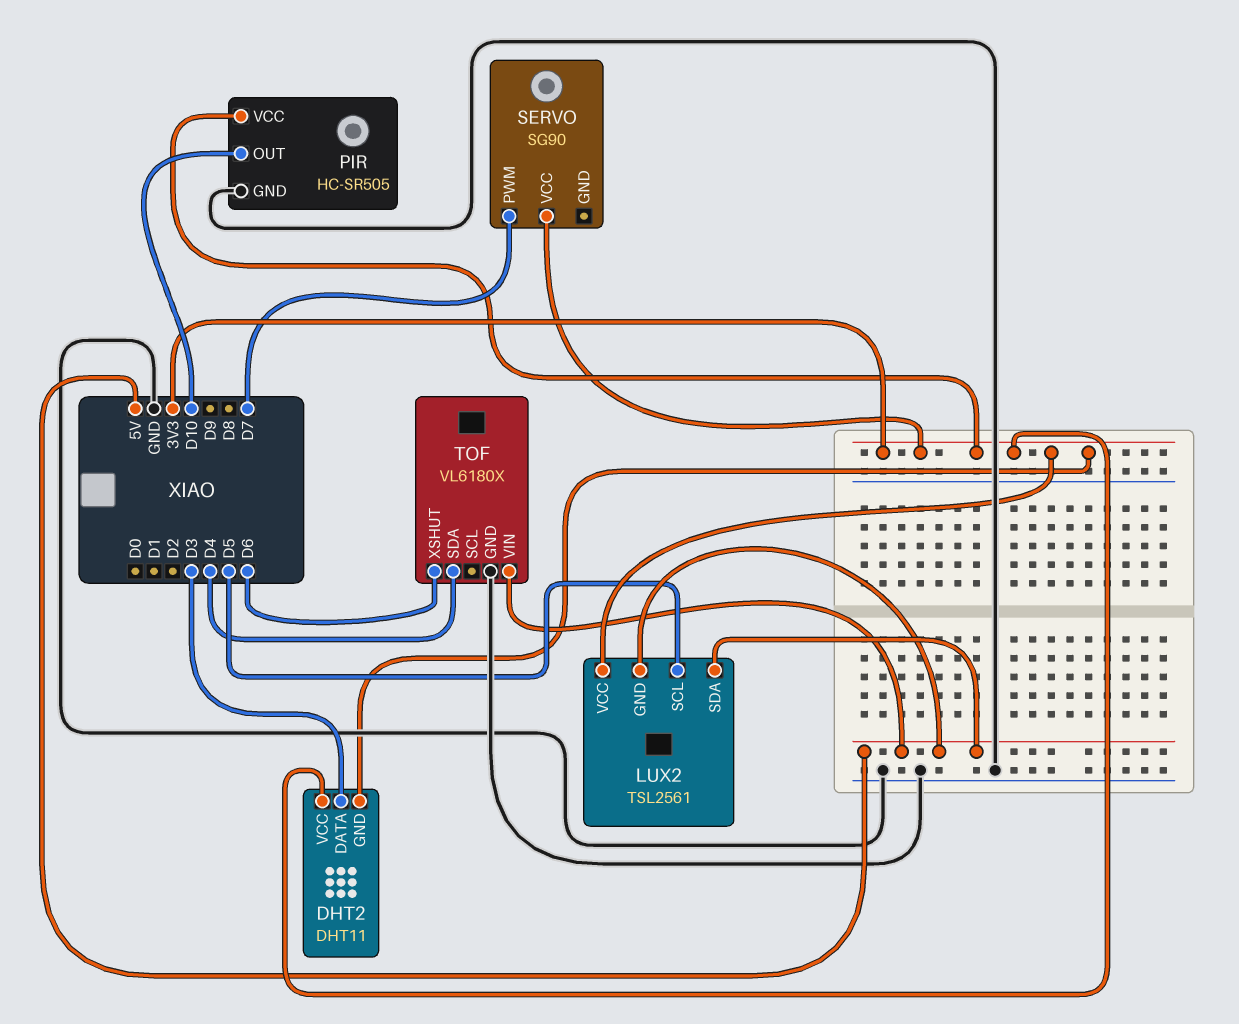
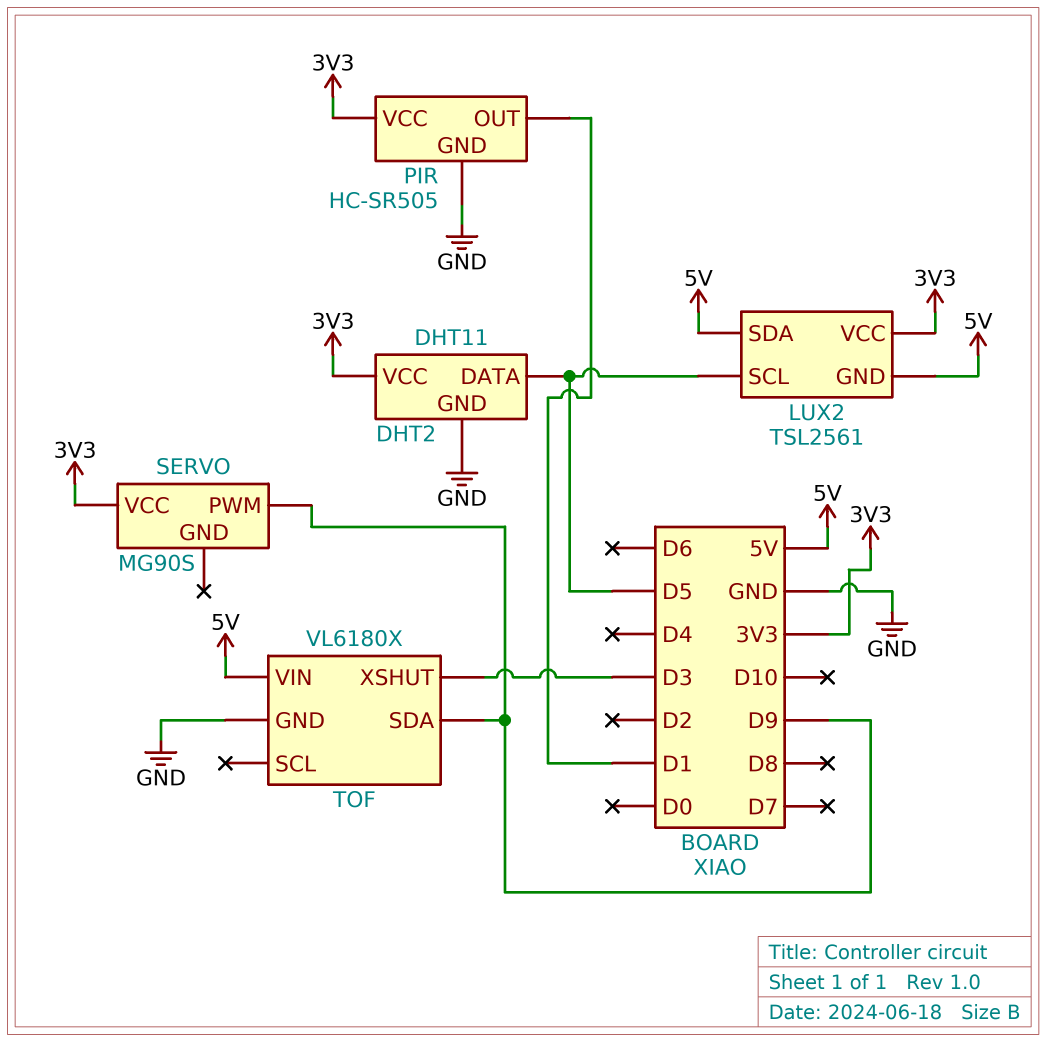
DHT2 pin DATA: D3 -> D5
DHT2 pin GND: 3V3 -> GND
PIR pin OUT: D10 -> D1
SERVO: SG90 -> MG90S
SERVO pin PWM: D7 -> D9
TOF pin SDA: D4 -> D9
TOF pin XSHUT: D6 -> D3

